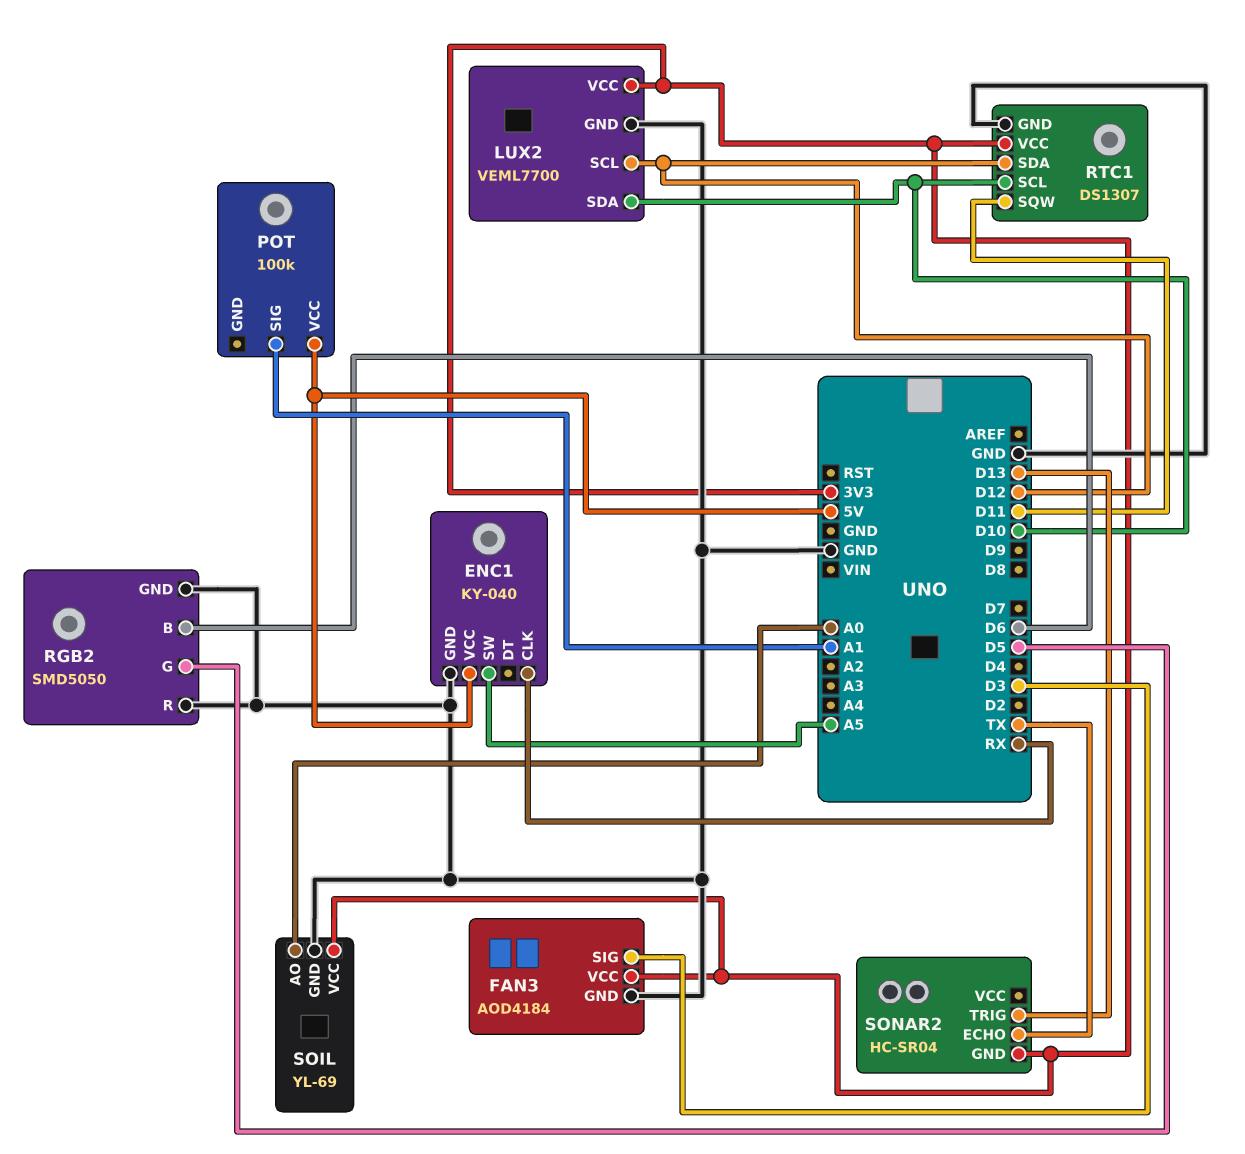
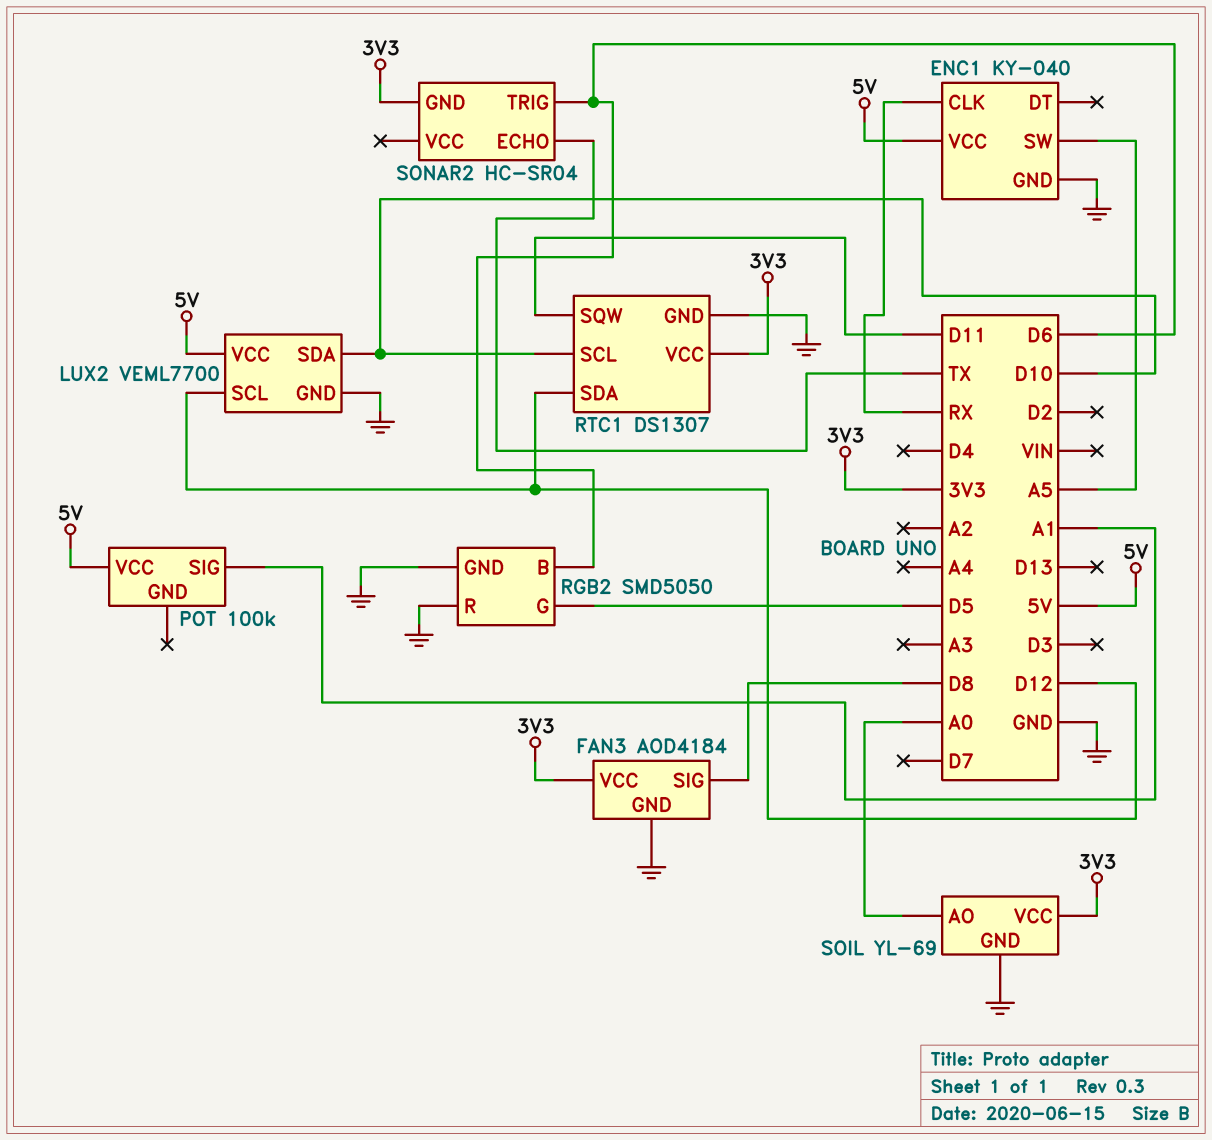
FAN3 pin SIG: D3 -> D8
LUX2 pin VCC: 3V3 -> 5V
SONAR2 pin TRIG: D13 -> D6

